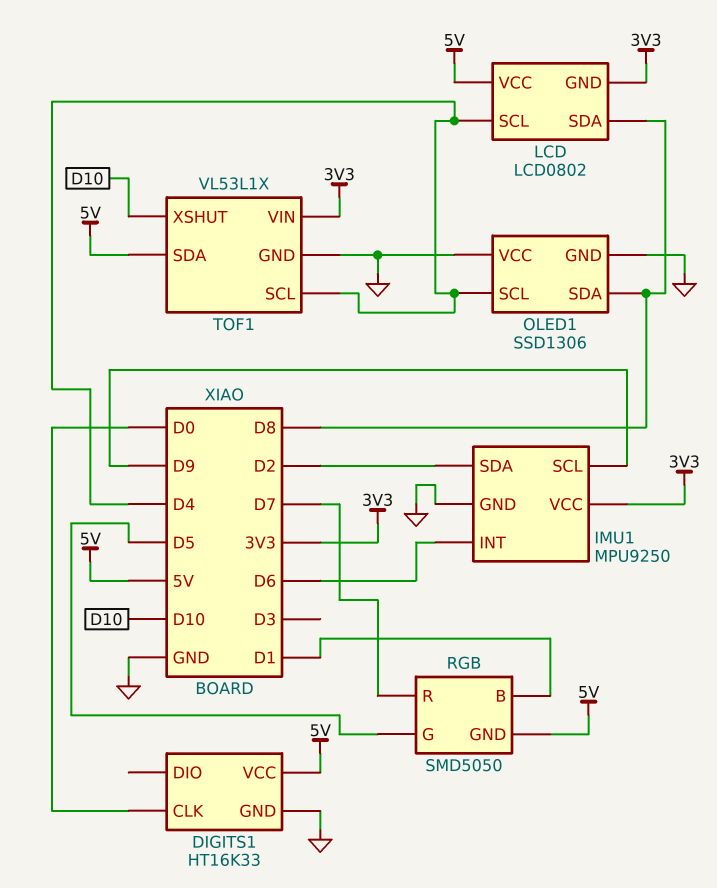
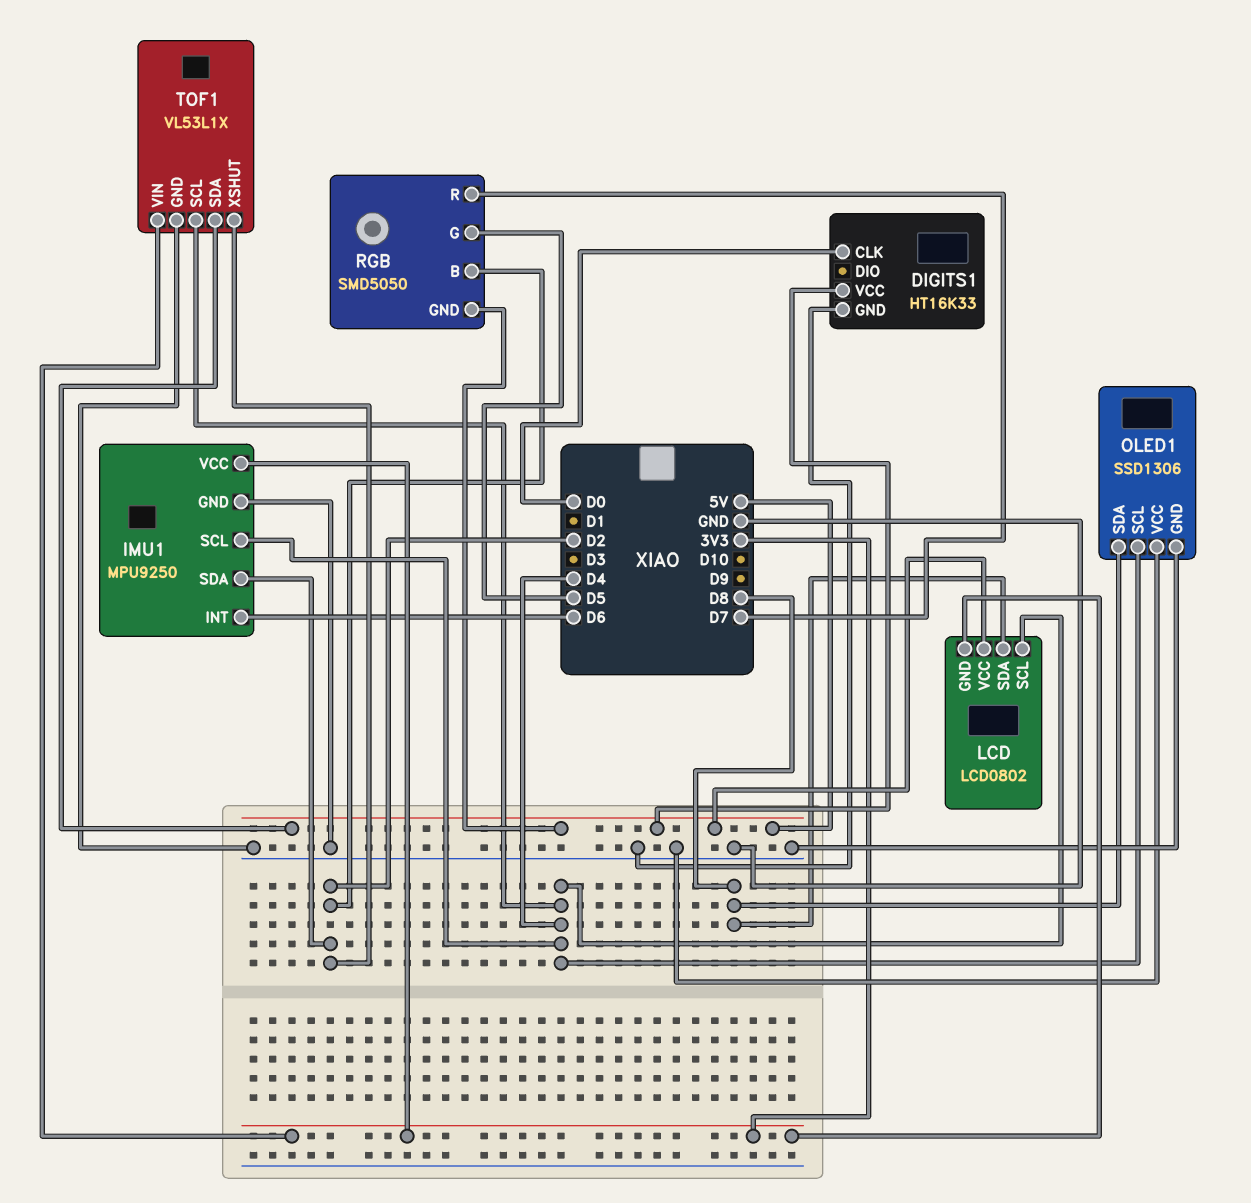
IMU1 pin SCL: D9 -> D4
RGB pin B: D1 -> D2
TOF1 pin XSHUT: D10 -> D2

